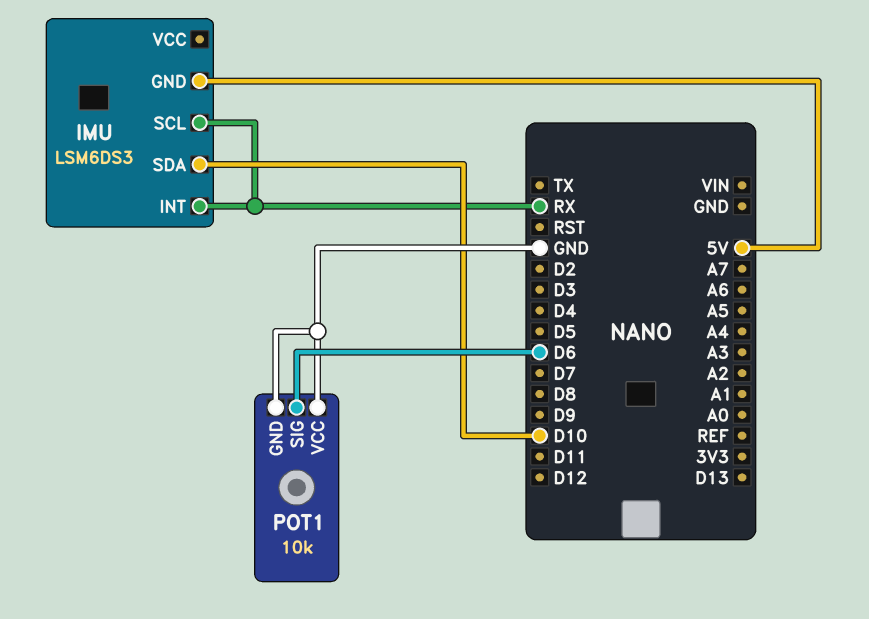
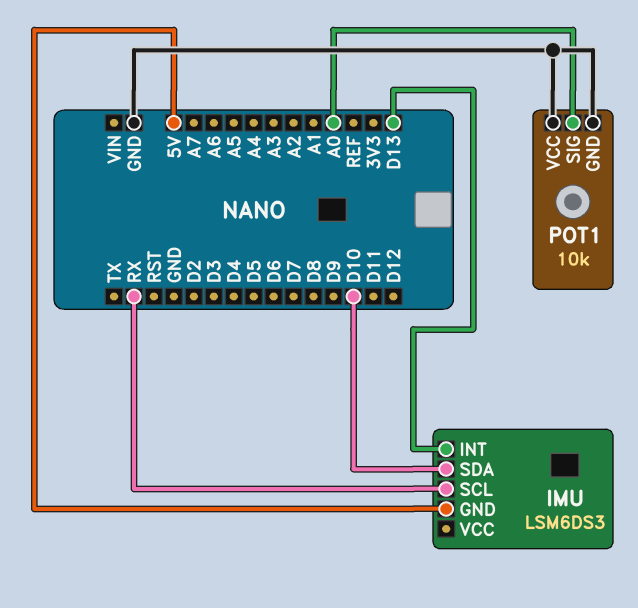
IMU pin INT: RX -> D13
POT1 pin SIG: D6 -> A0

